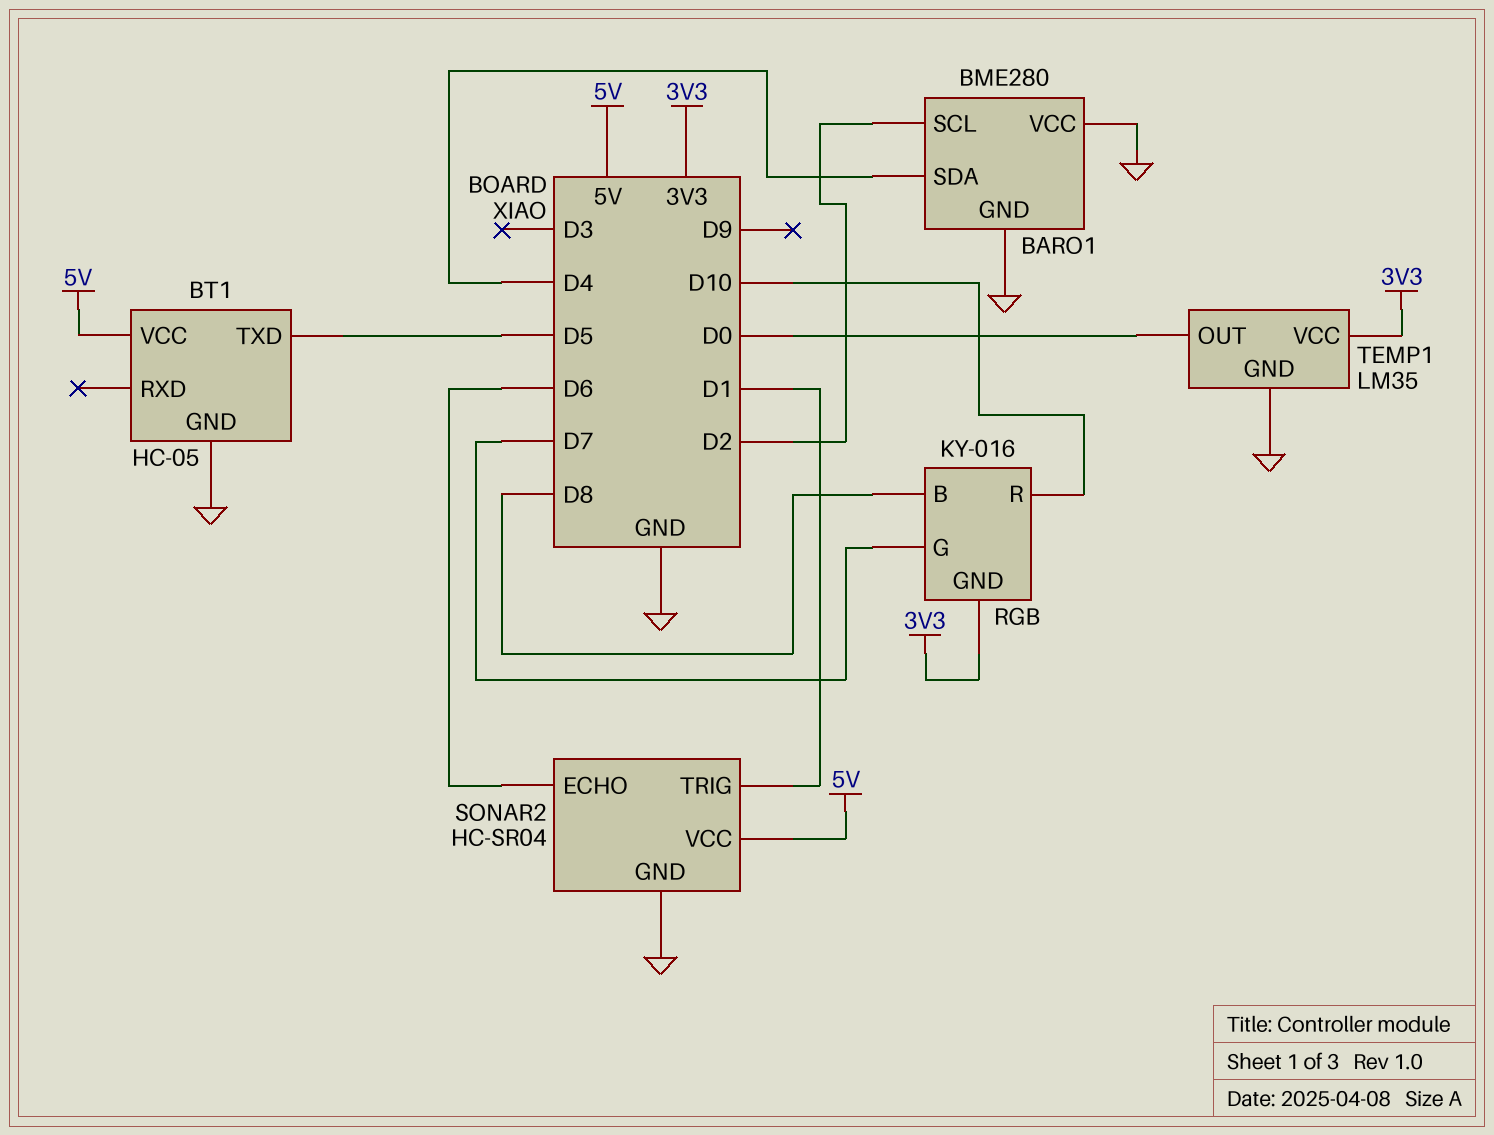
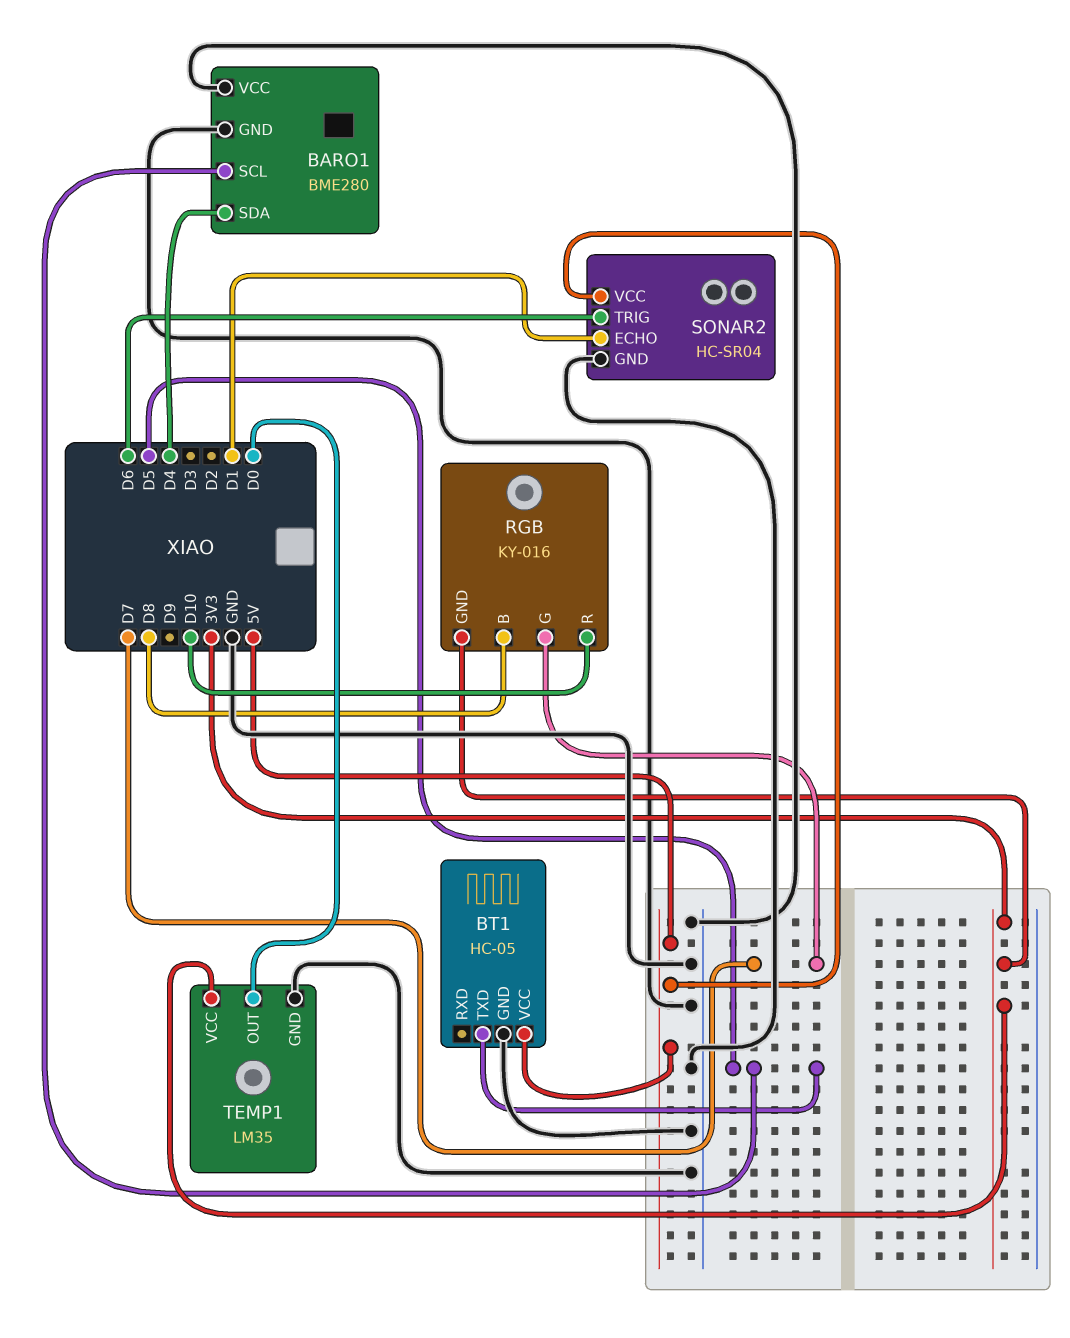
BARO1 pin SCL: D2 -> D5
SONAR2 pin ECHO: D6 -> D1
SONAR2 pin TRIG: D1 -> D6

